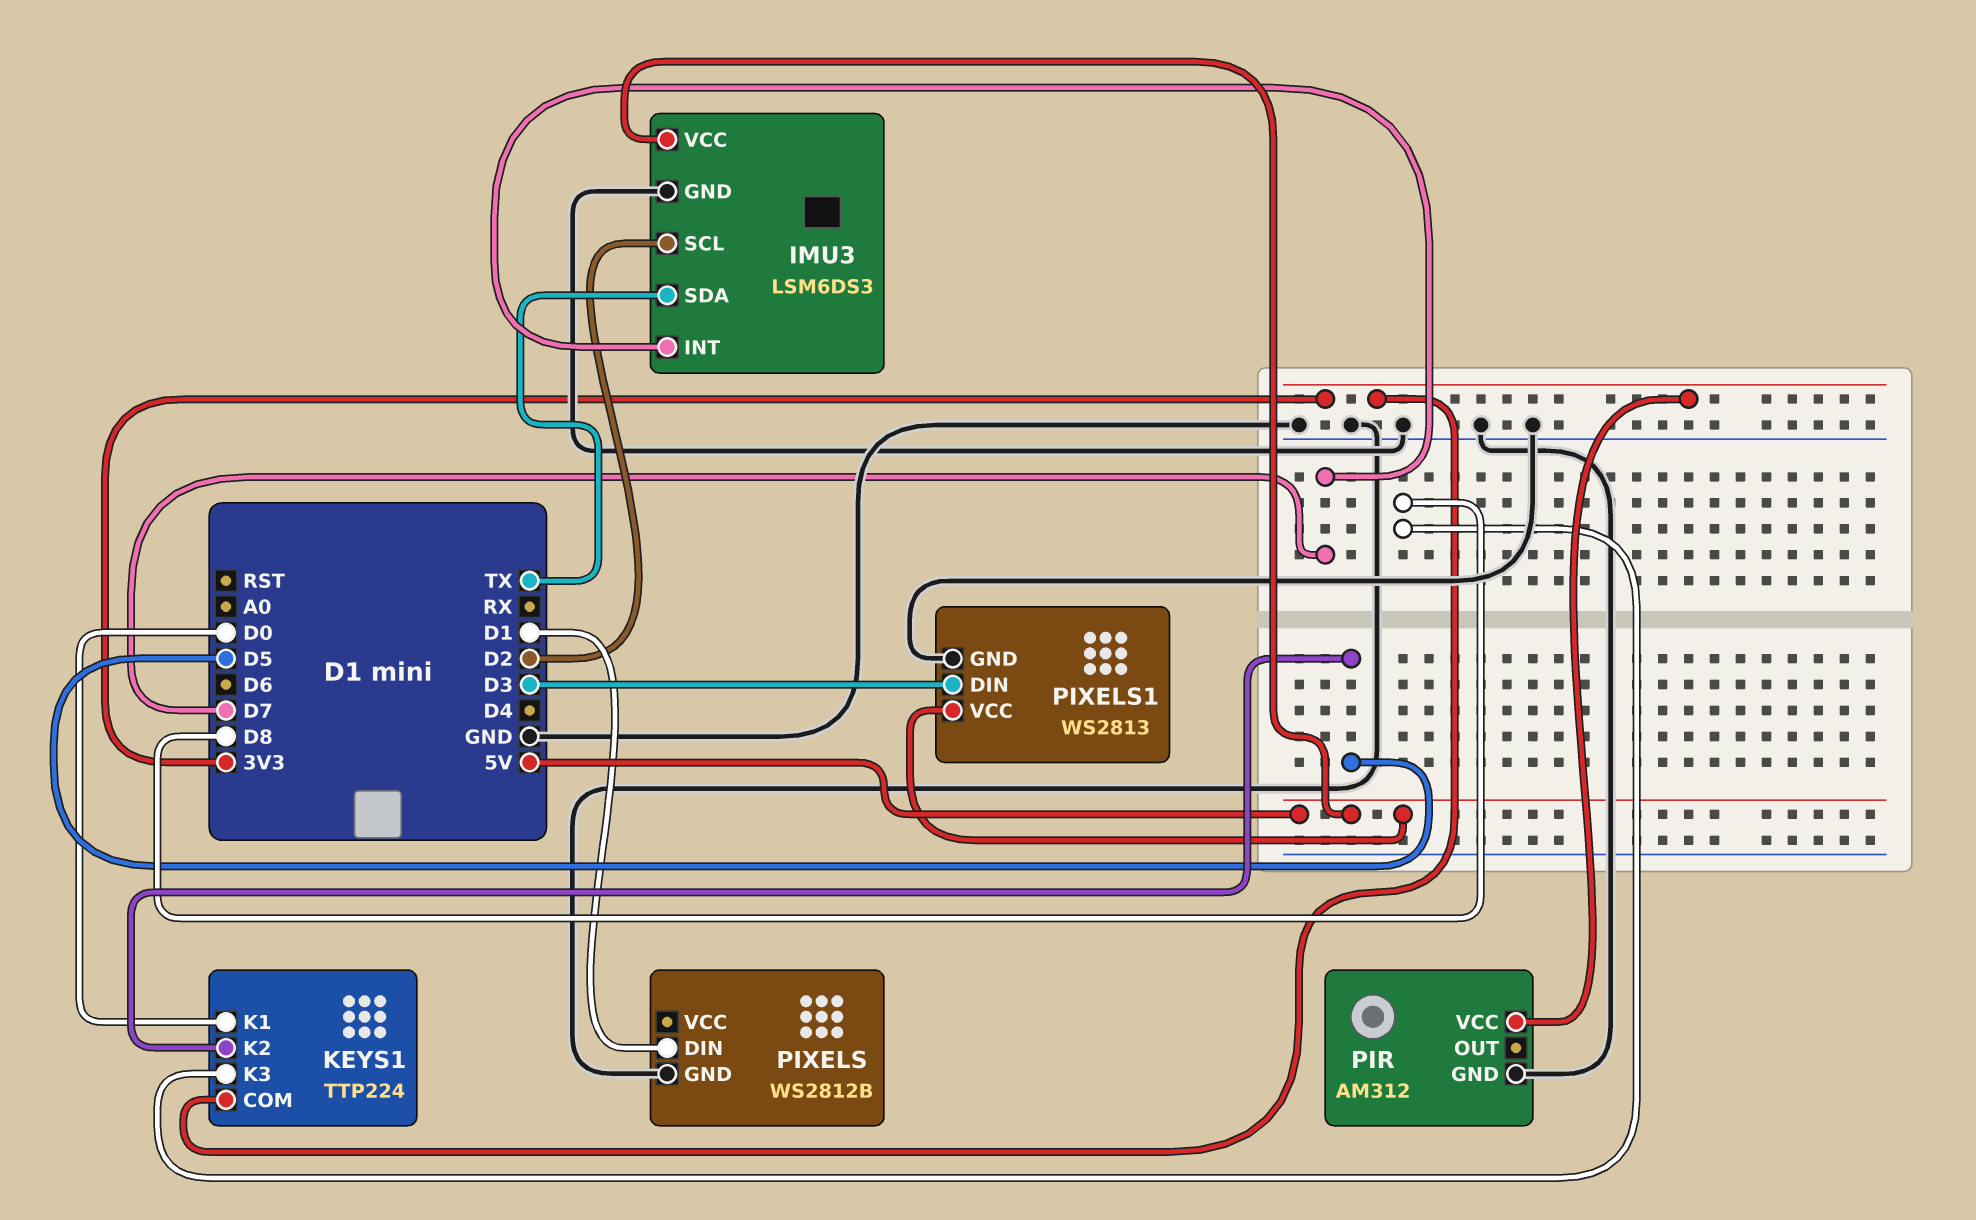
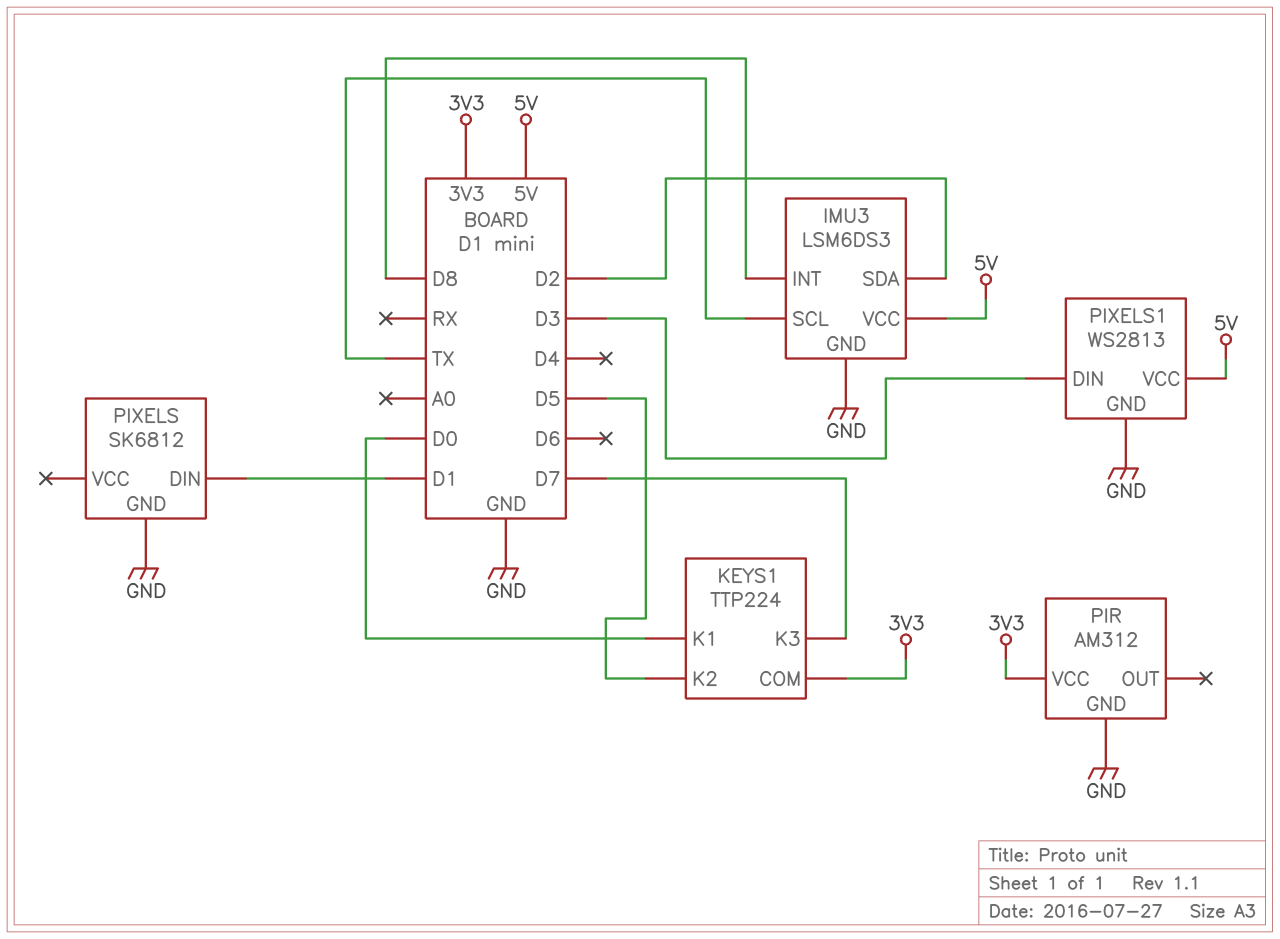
IMU3 pin INT: D7 -> D8
IMU3 pin SCL: D2 -> TX
IMU3 pin SDA: TX -> D2
KEYS1 pin K3: D8 -> D7
PIXELS: WS2812B -> SK6812

